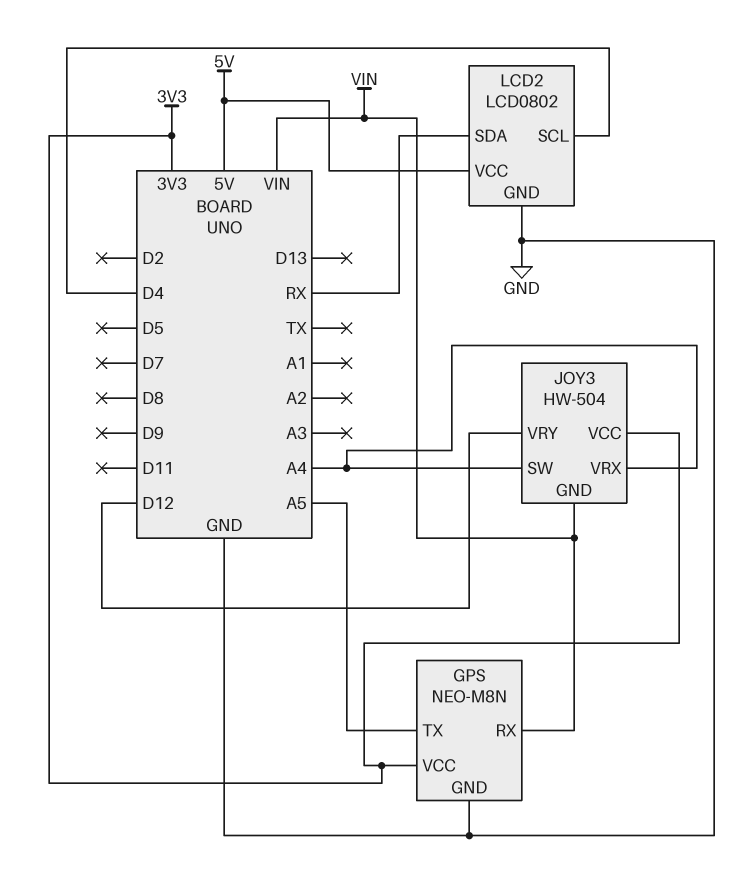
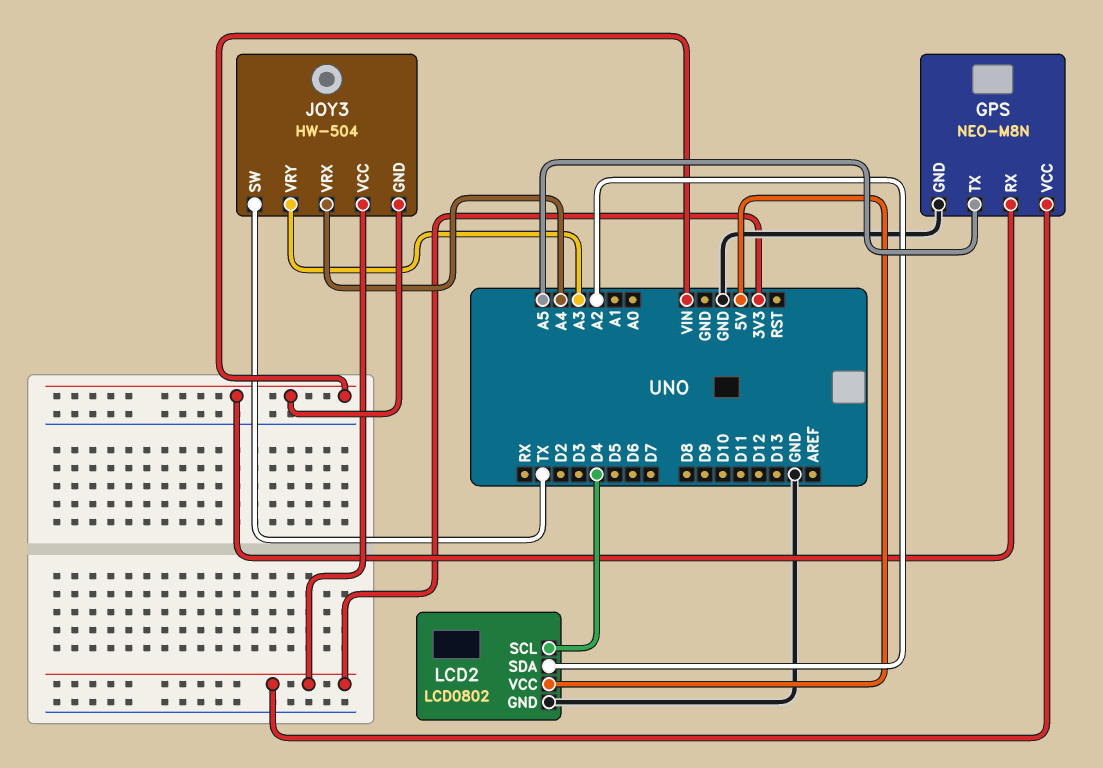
JOY3 pin SW: A4 -> TX
JOY3 pin VRY: D12 -> A3
LCD2 pin SDA: RX -> A2

